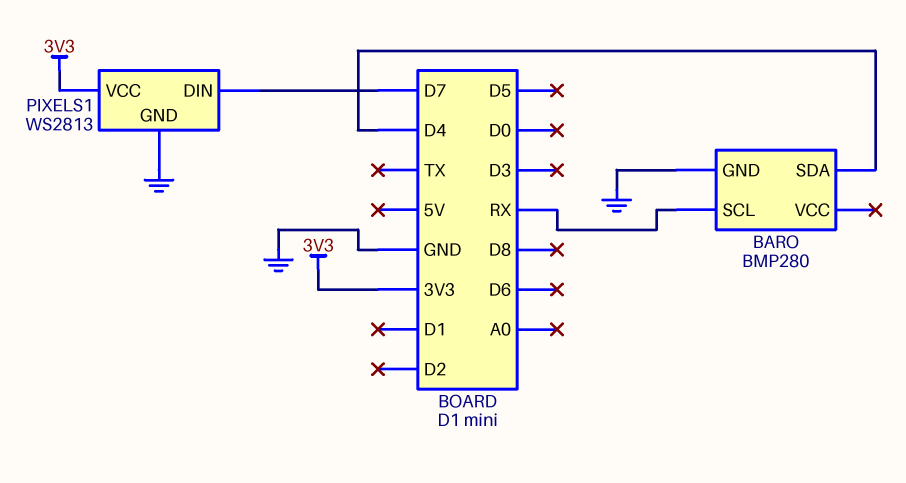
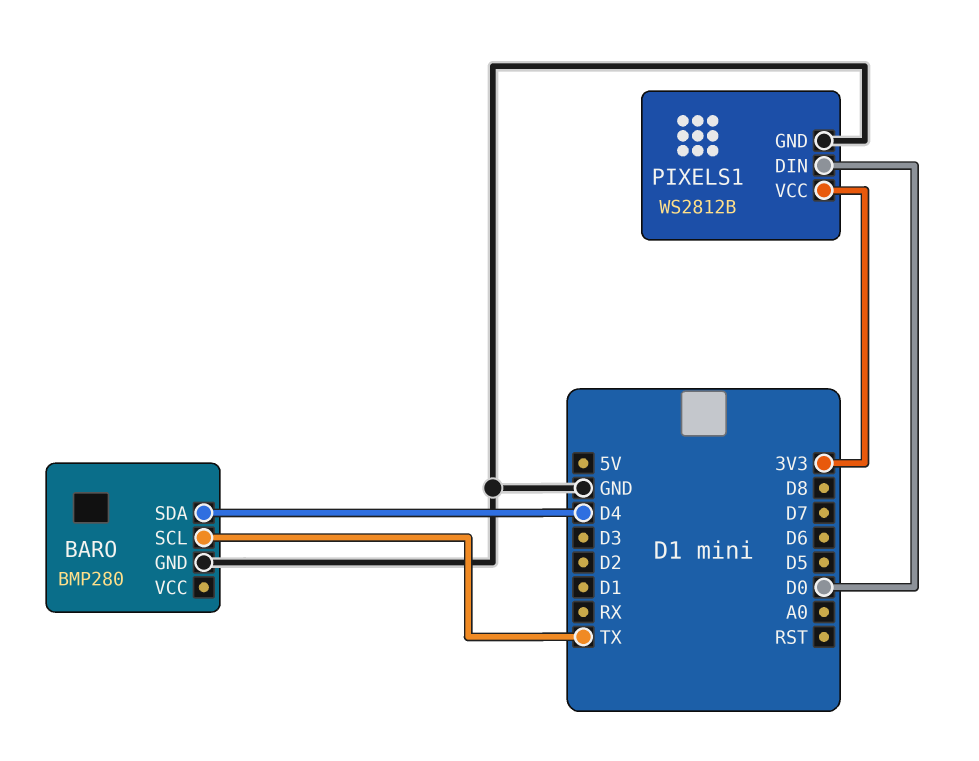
BARO pin SCL: RX -> TX
PIXELS1: WS2813 -> WS2812B
PIXELS1 pin DIN: D7 -> D0

